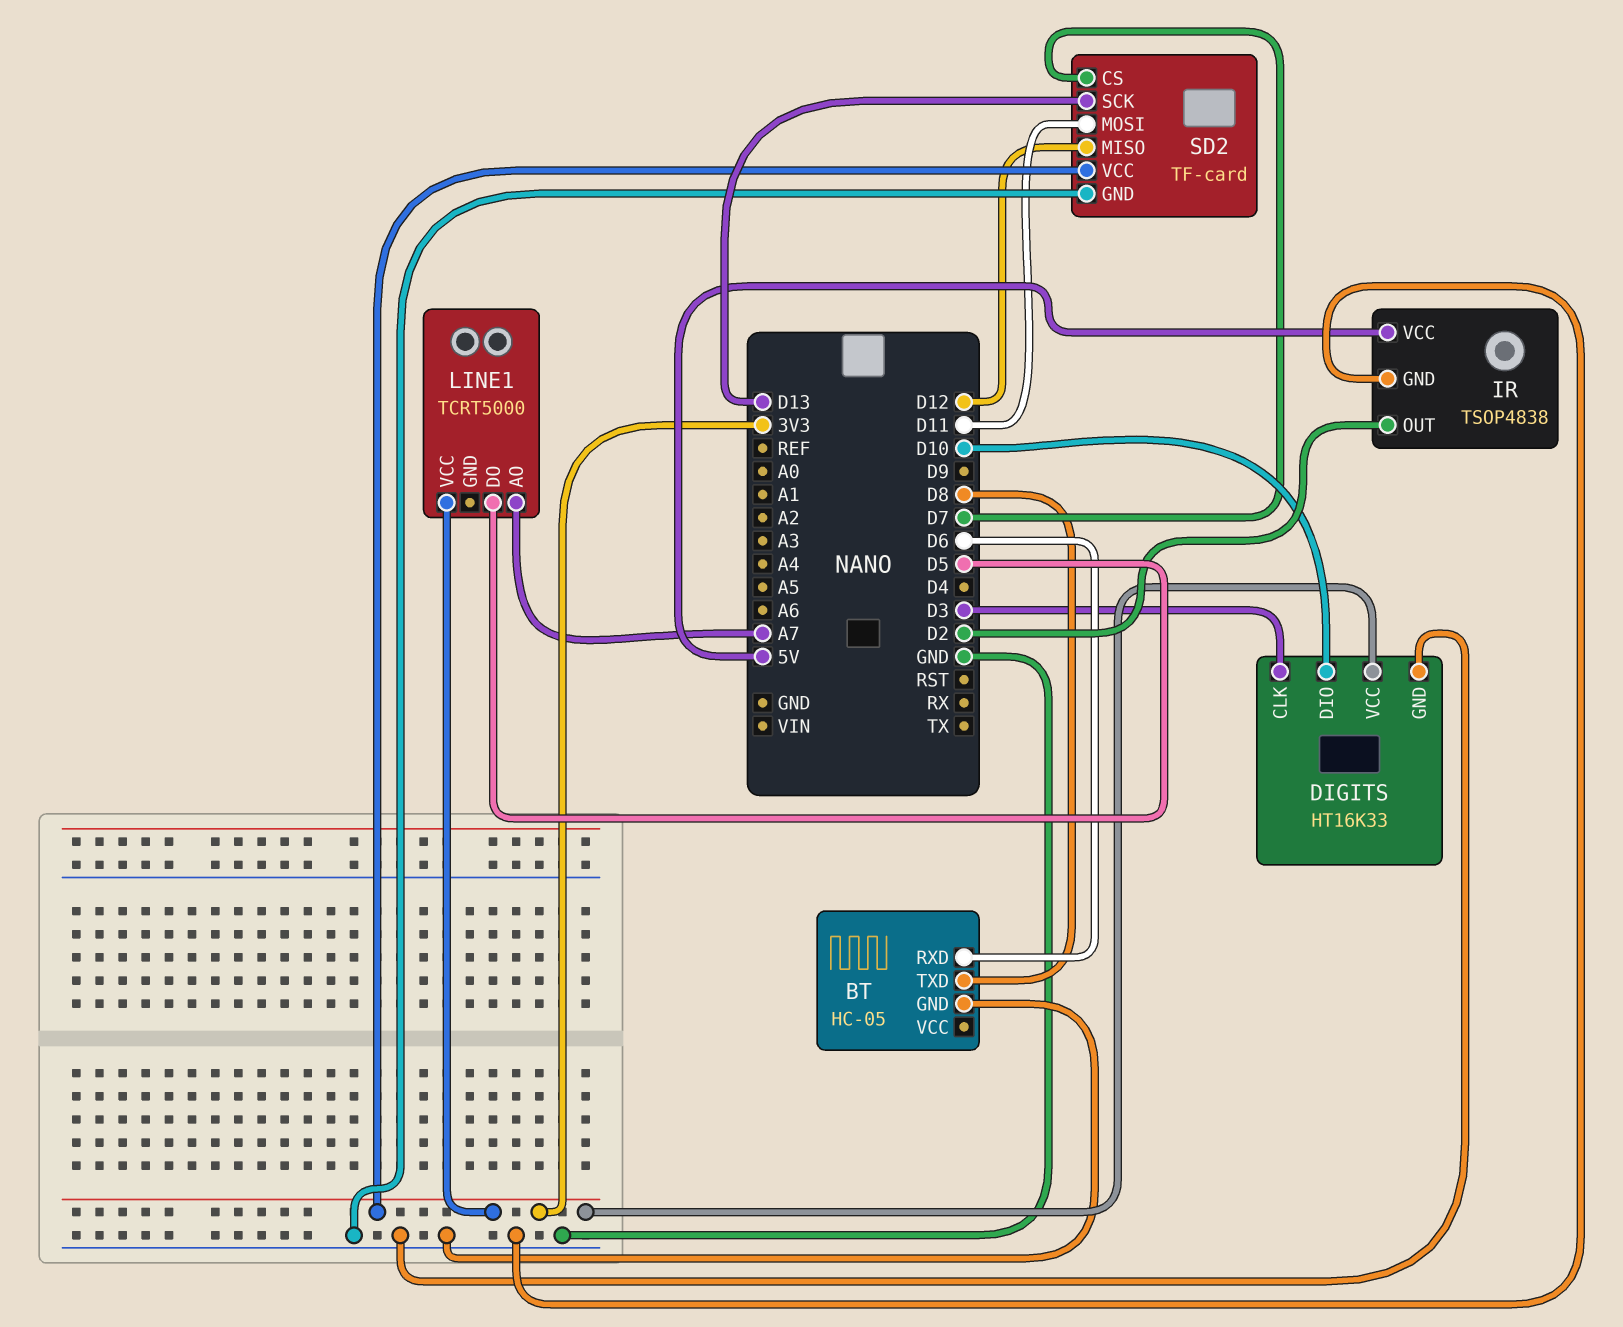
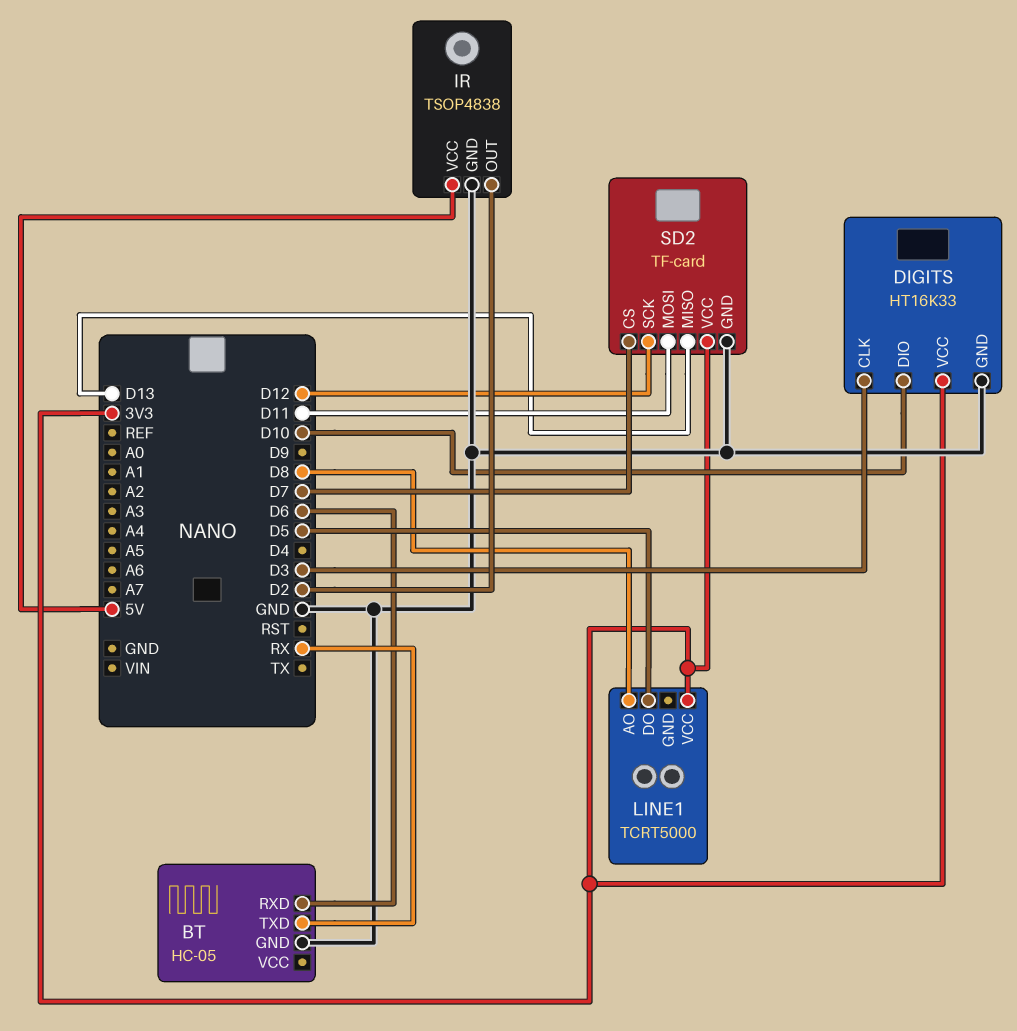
BT pin TXD: D8 -> RX
LINE1 pin AO: A7 -> D8
SD2 pin MISO: D12 -> D13
SD2 pin SCK: D13 -> D12

